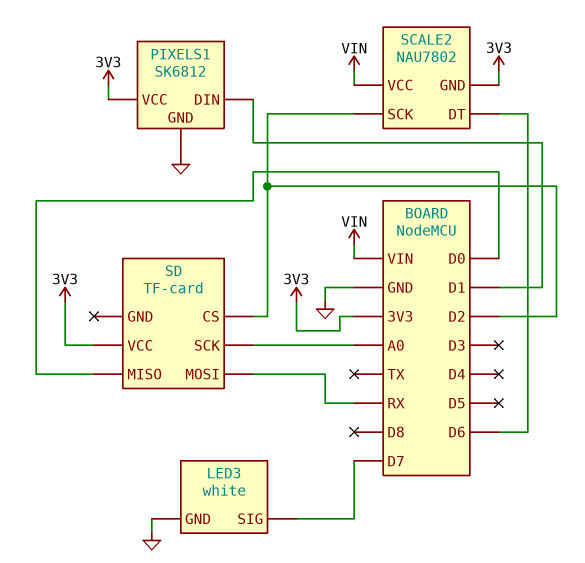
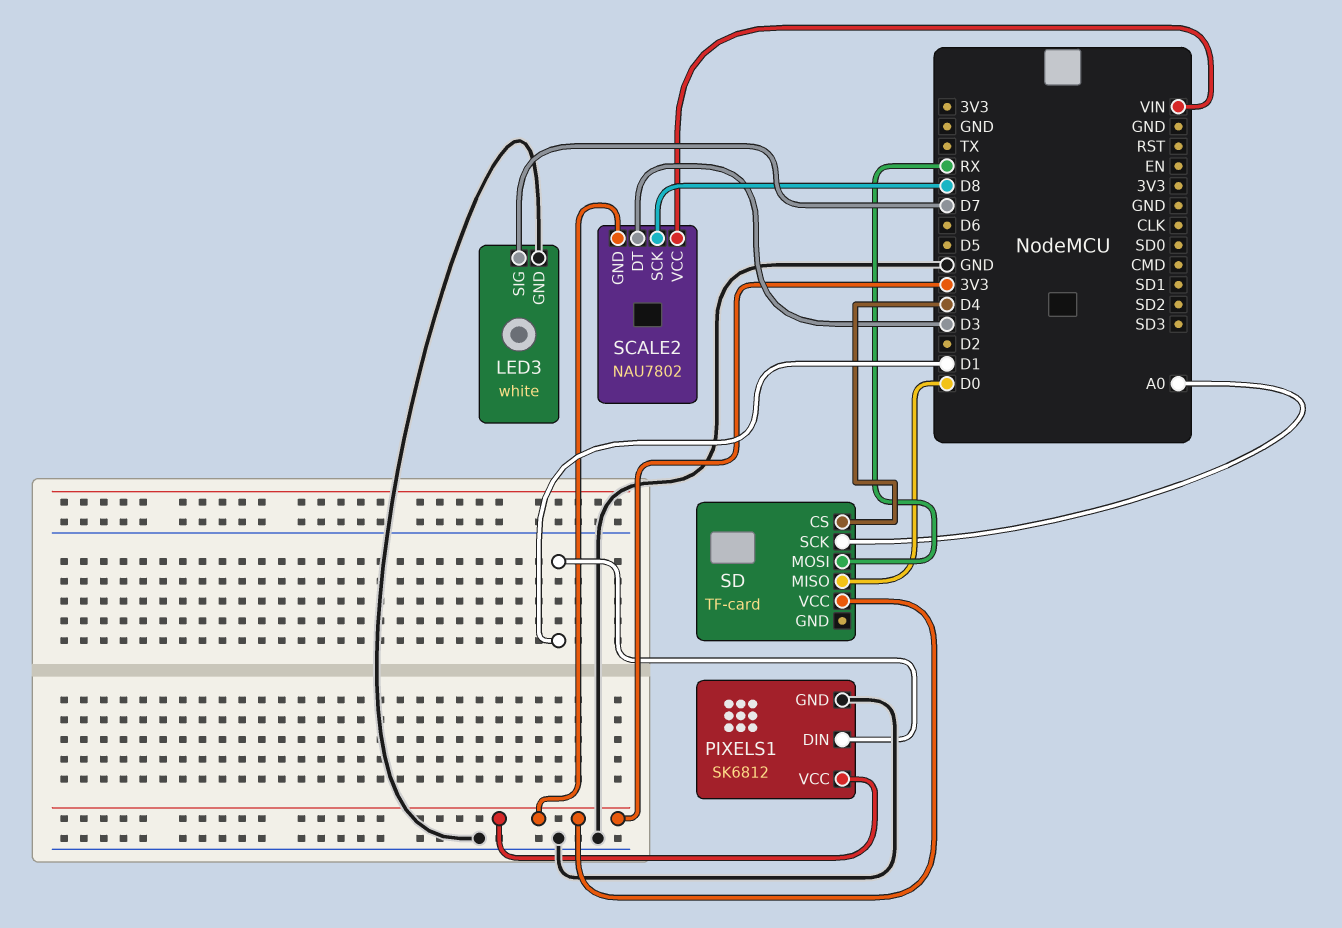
SCALE2 pin DT: D6 -> D3
SCALE2 pin SCK: D2 -> D8
SD pin CS: D2 -> D4

